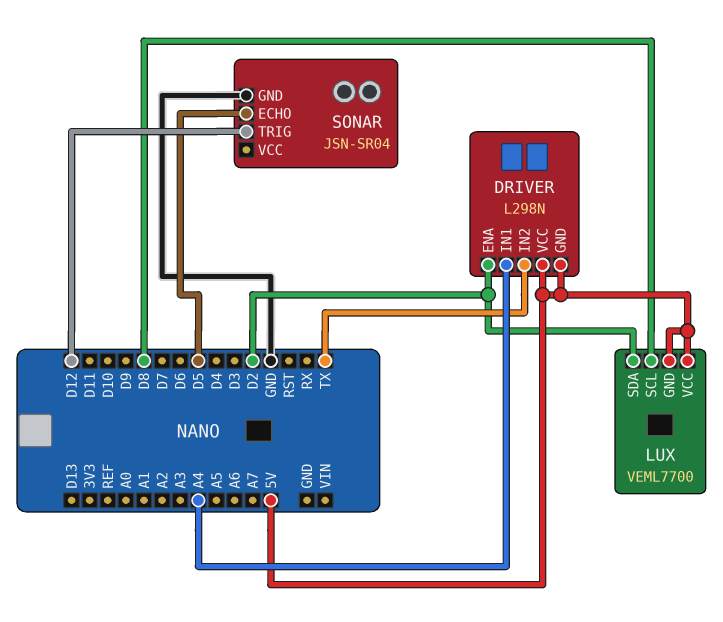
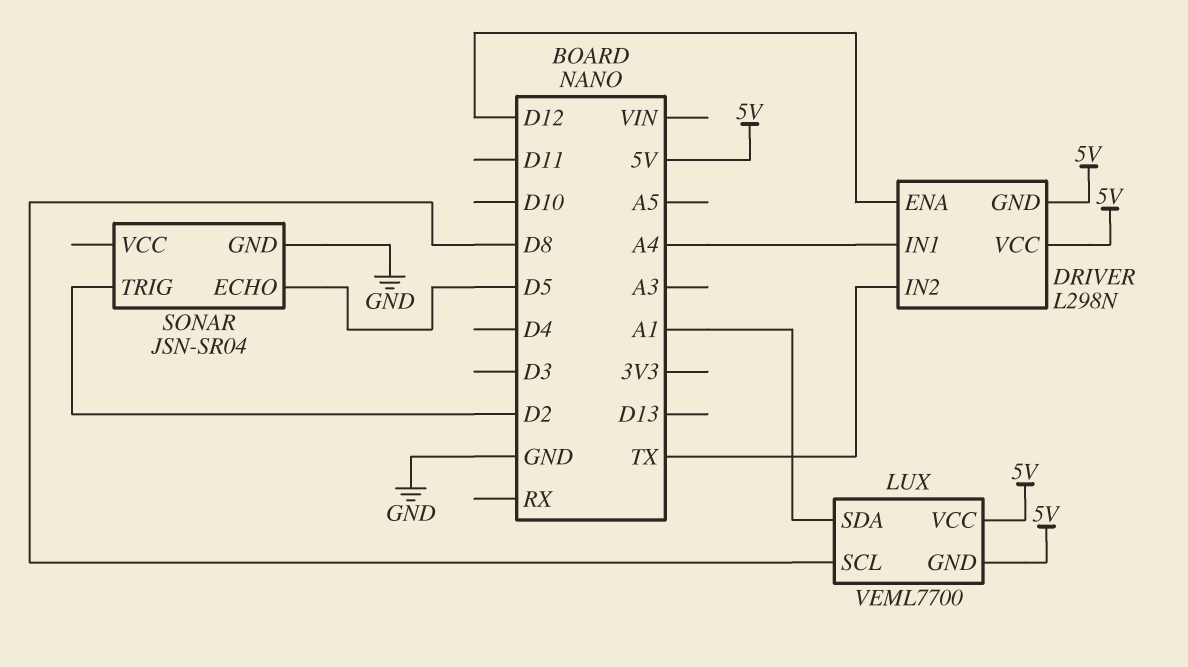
DRIVER pin ENA: D2 -> D12
LUX pin SDA: D2 -> A1
SONAR pin TRIG: D12 -> D2

